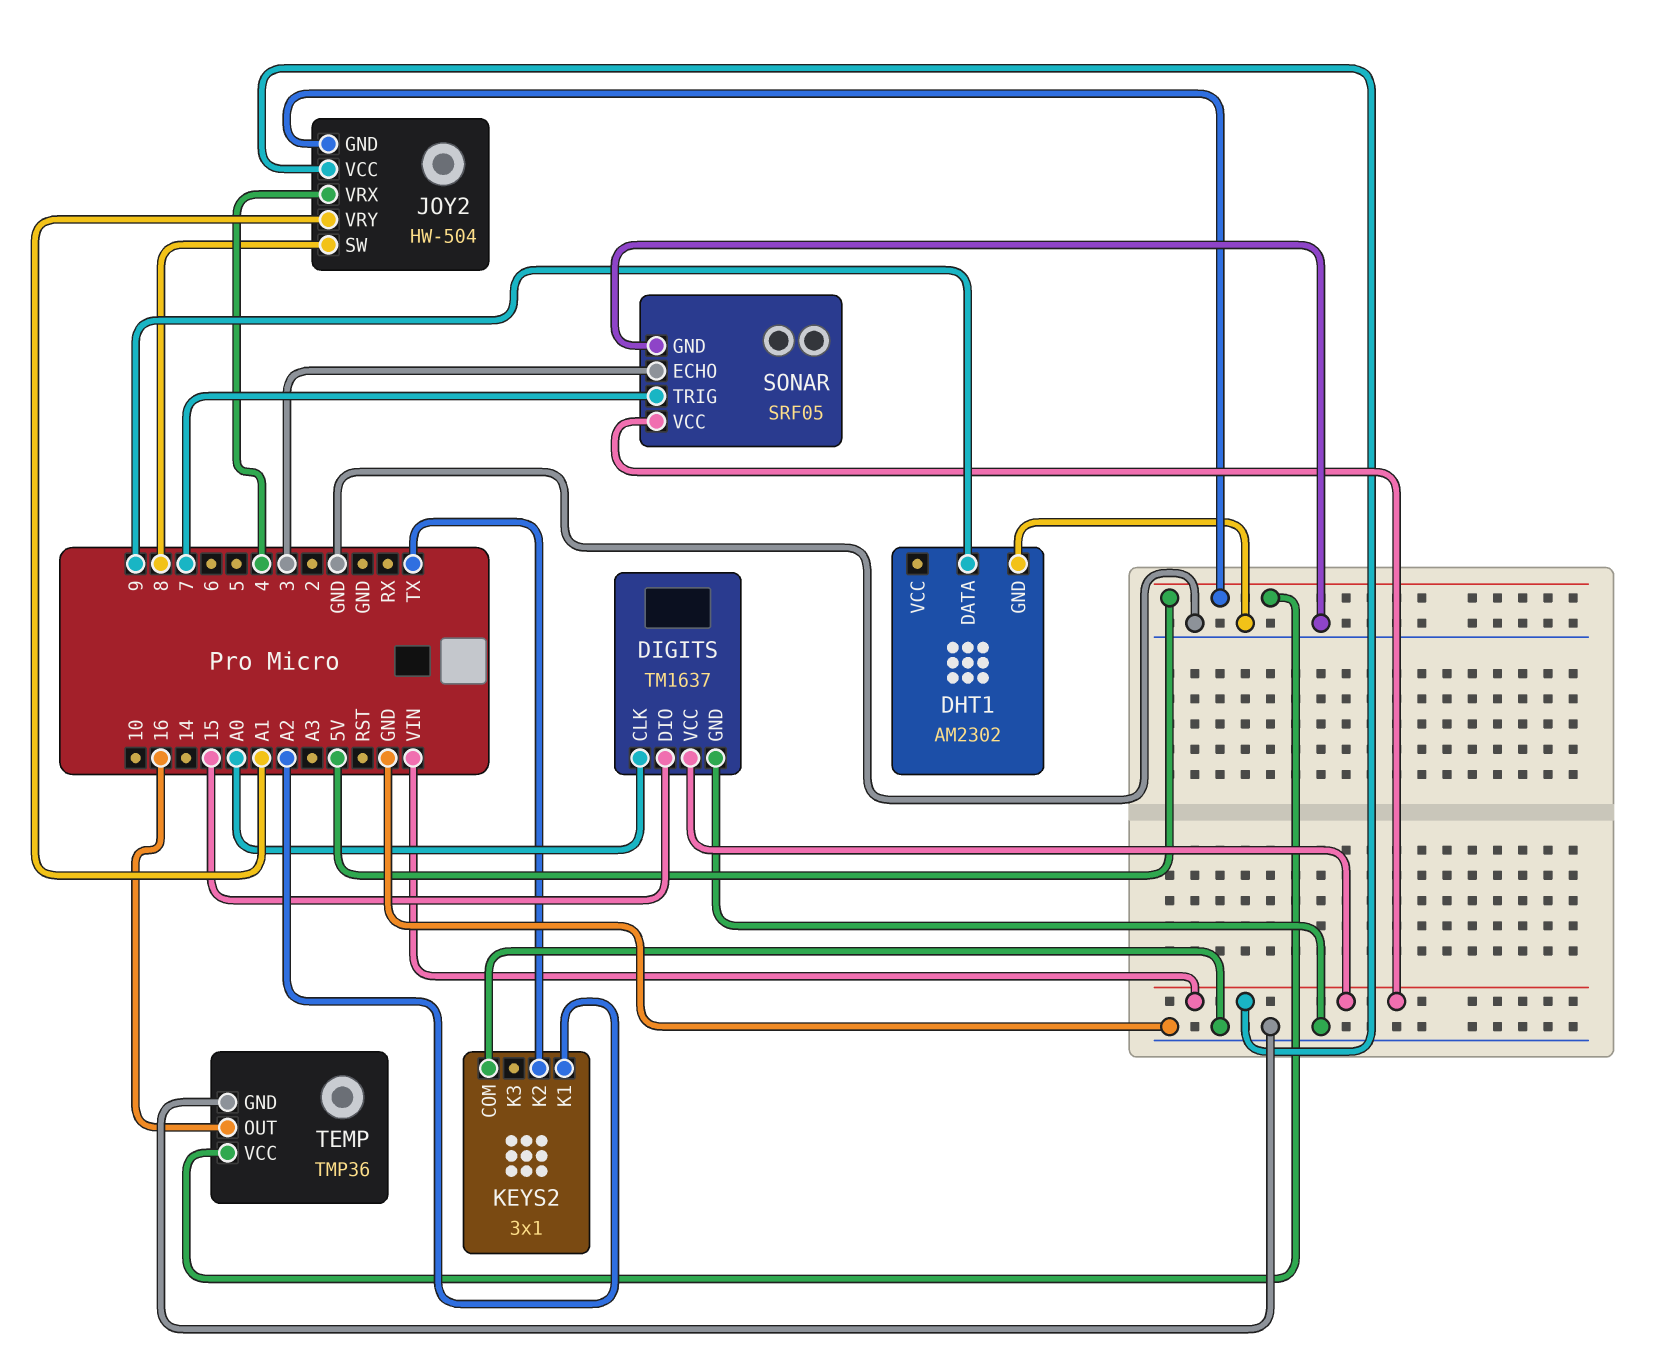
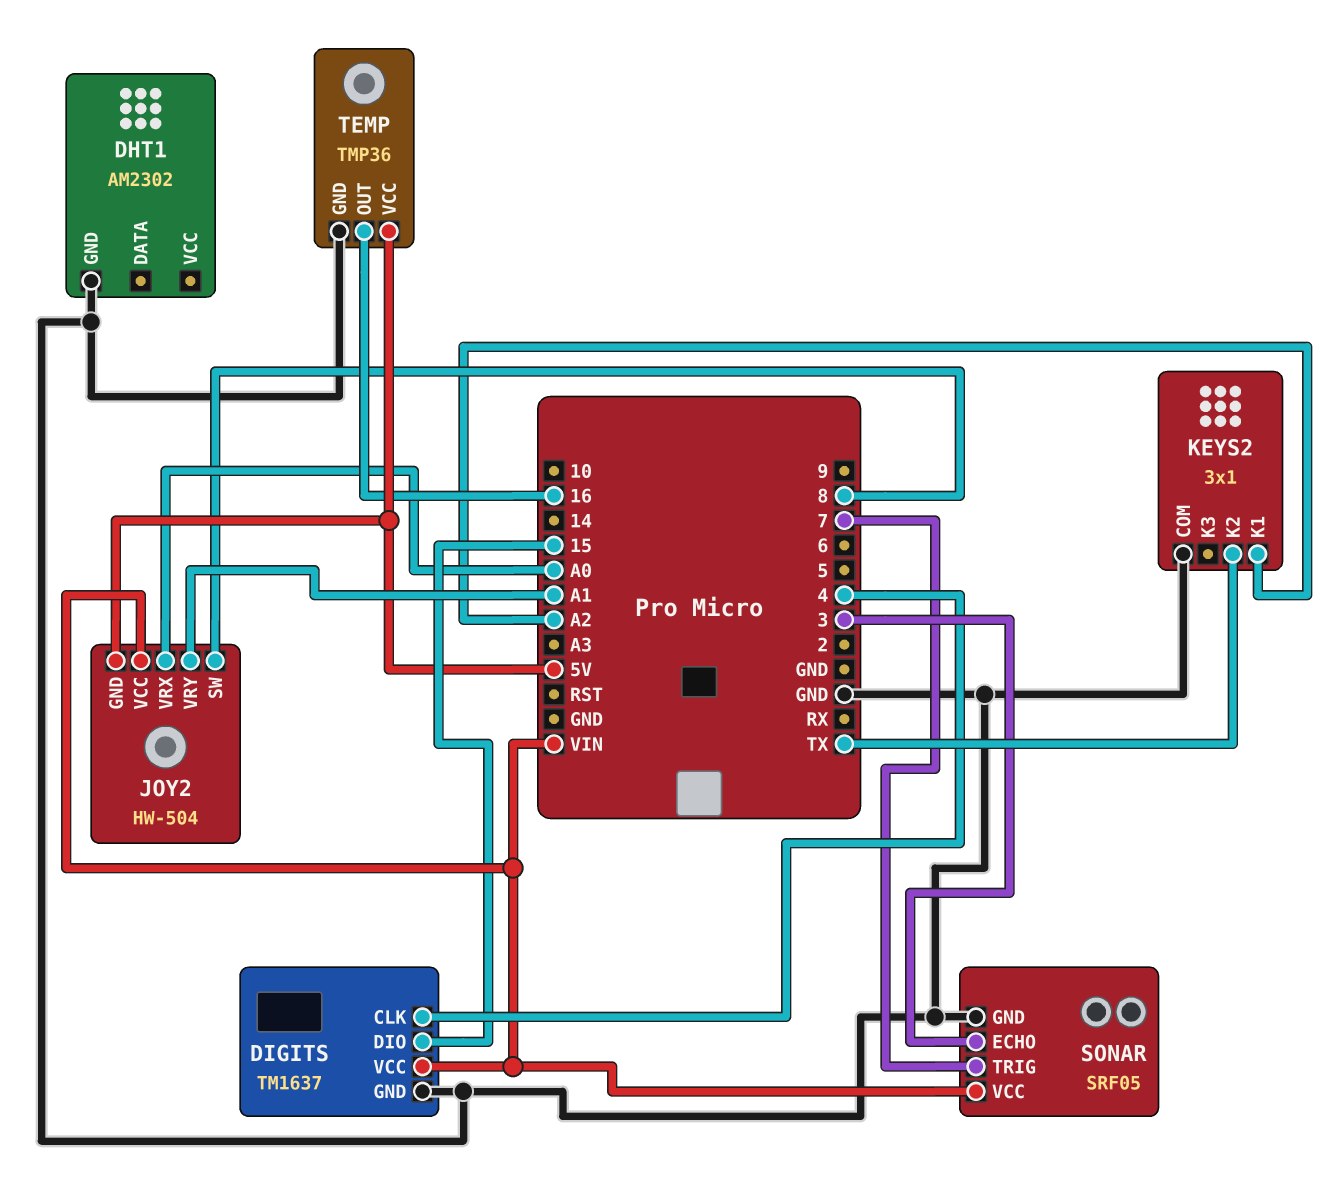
DHT1 pin DATA: 9 -> none
DIGITS pin CLK: A0 -> 4
JOY2 pin VRX: 4 -> A0

